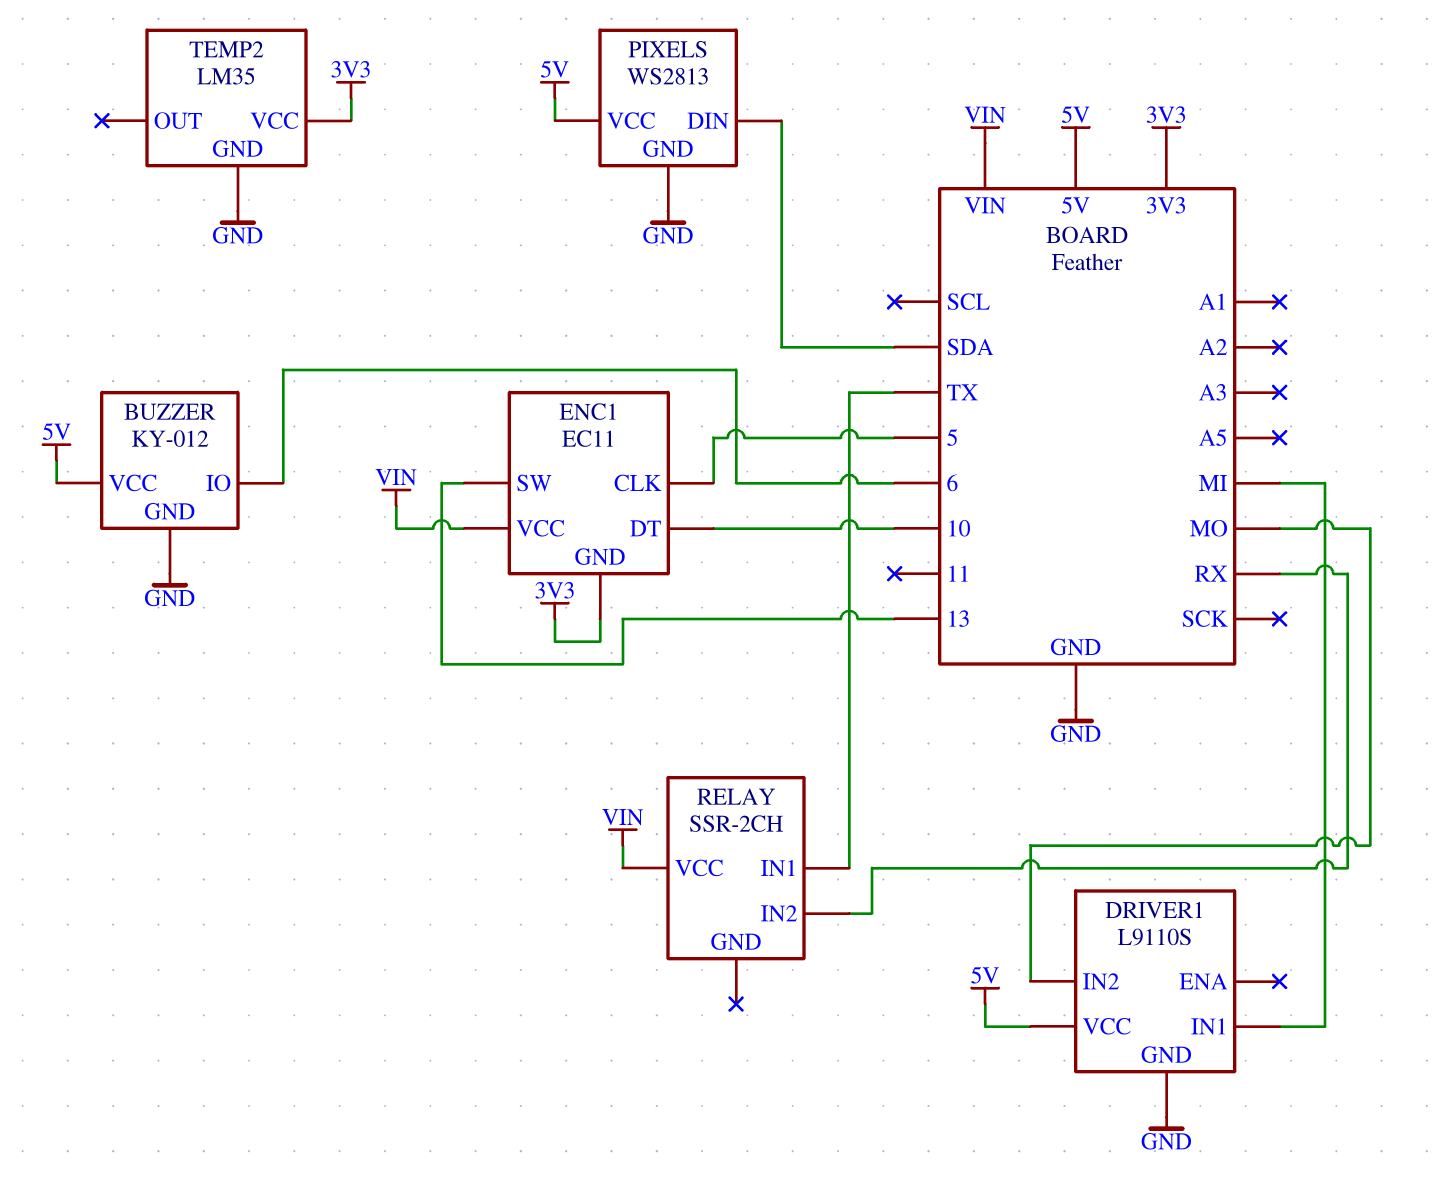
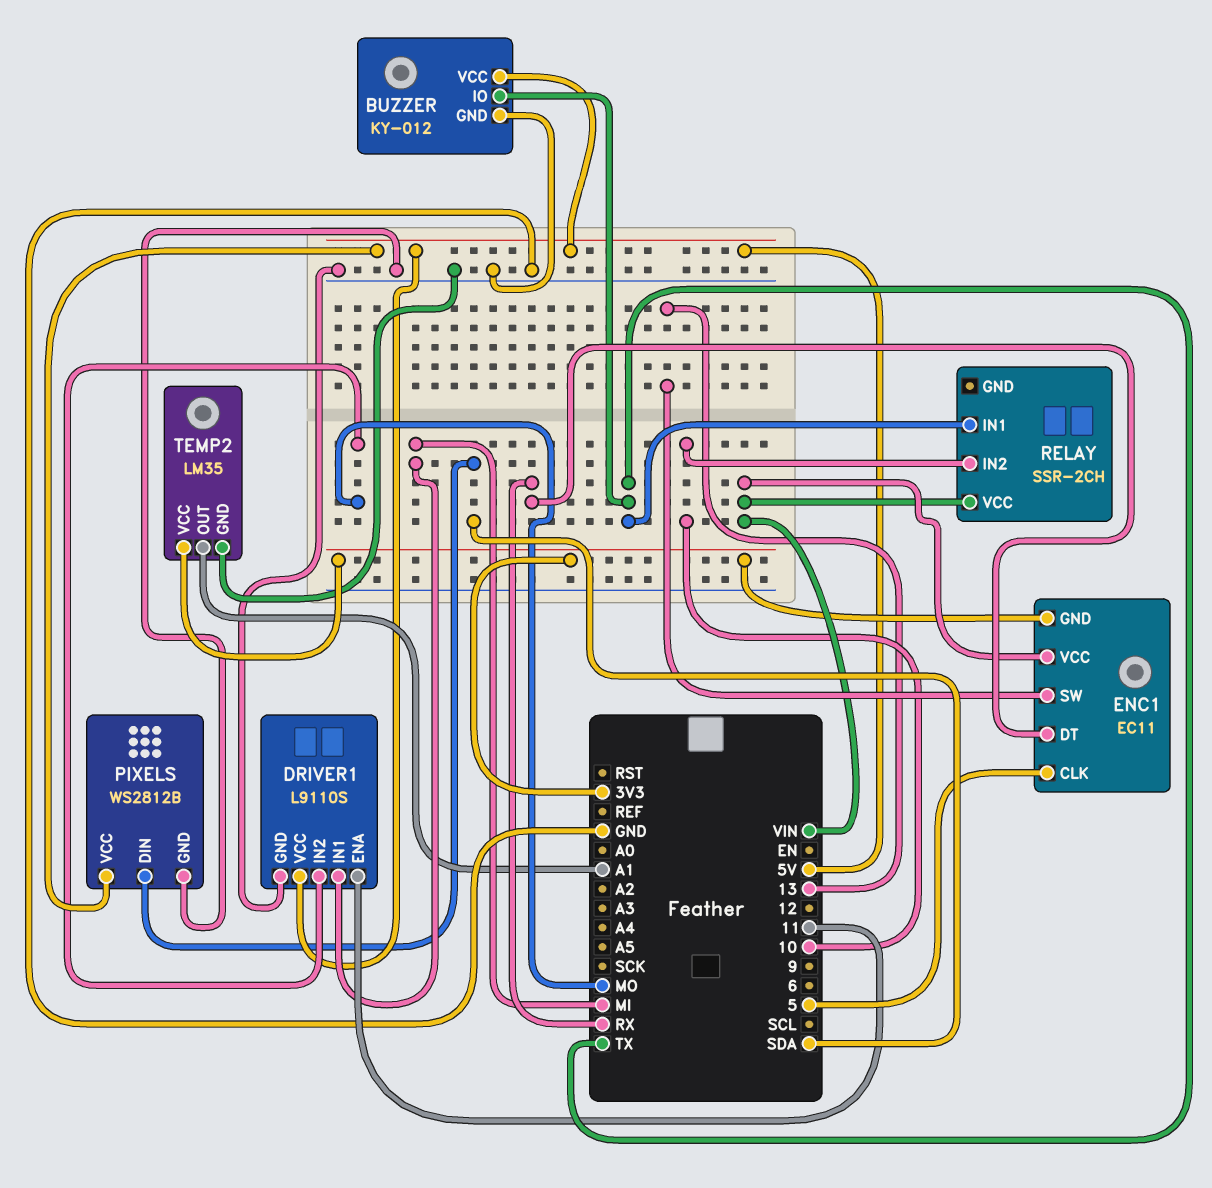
BUZZER pin IO: 6 -> TX
DRIVER1 pin ENA: none -> 11
ENC1 pin DT: 10 -> RX
PIXELS: WS2813 -> WS2812B
RELAY pin IN2: RX -> 10
TEMP2 pin OUT: none -> A1

